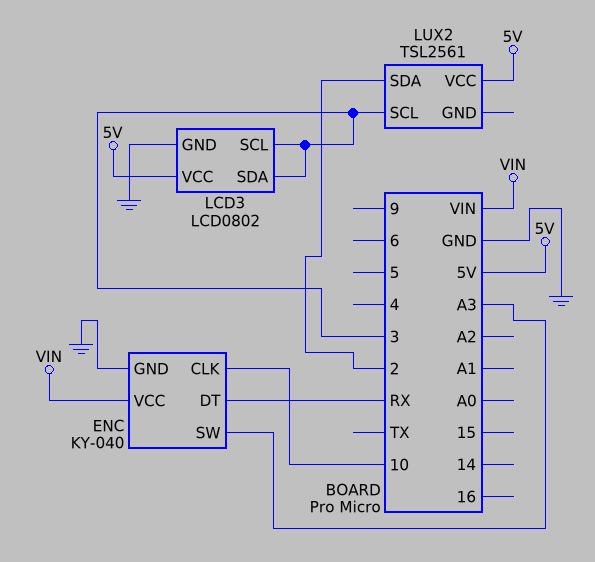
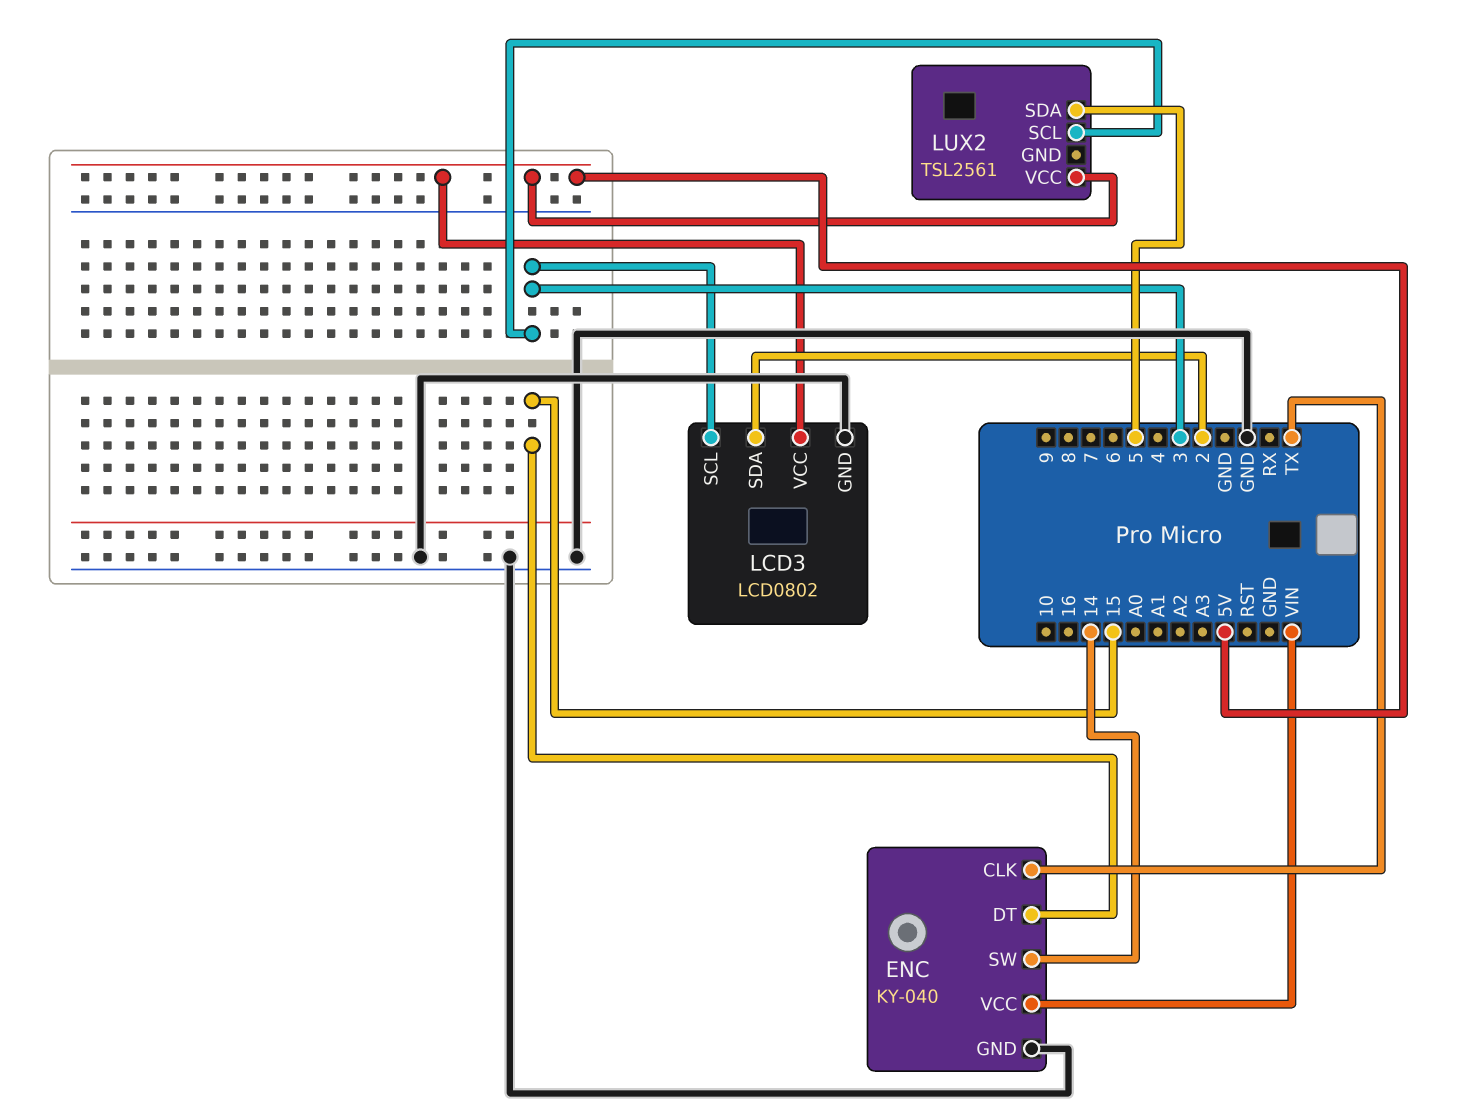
ENC pin CLK: 10 -> TX
ENC pin DT: RX -> 15
ENC pin SW: A3 -> 14
LCD3 pin SDA: 3 -> 2
LUX2 pin SDA: 2 -> 5

